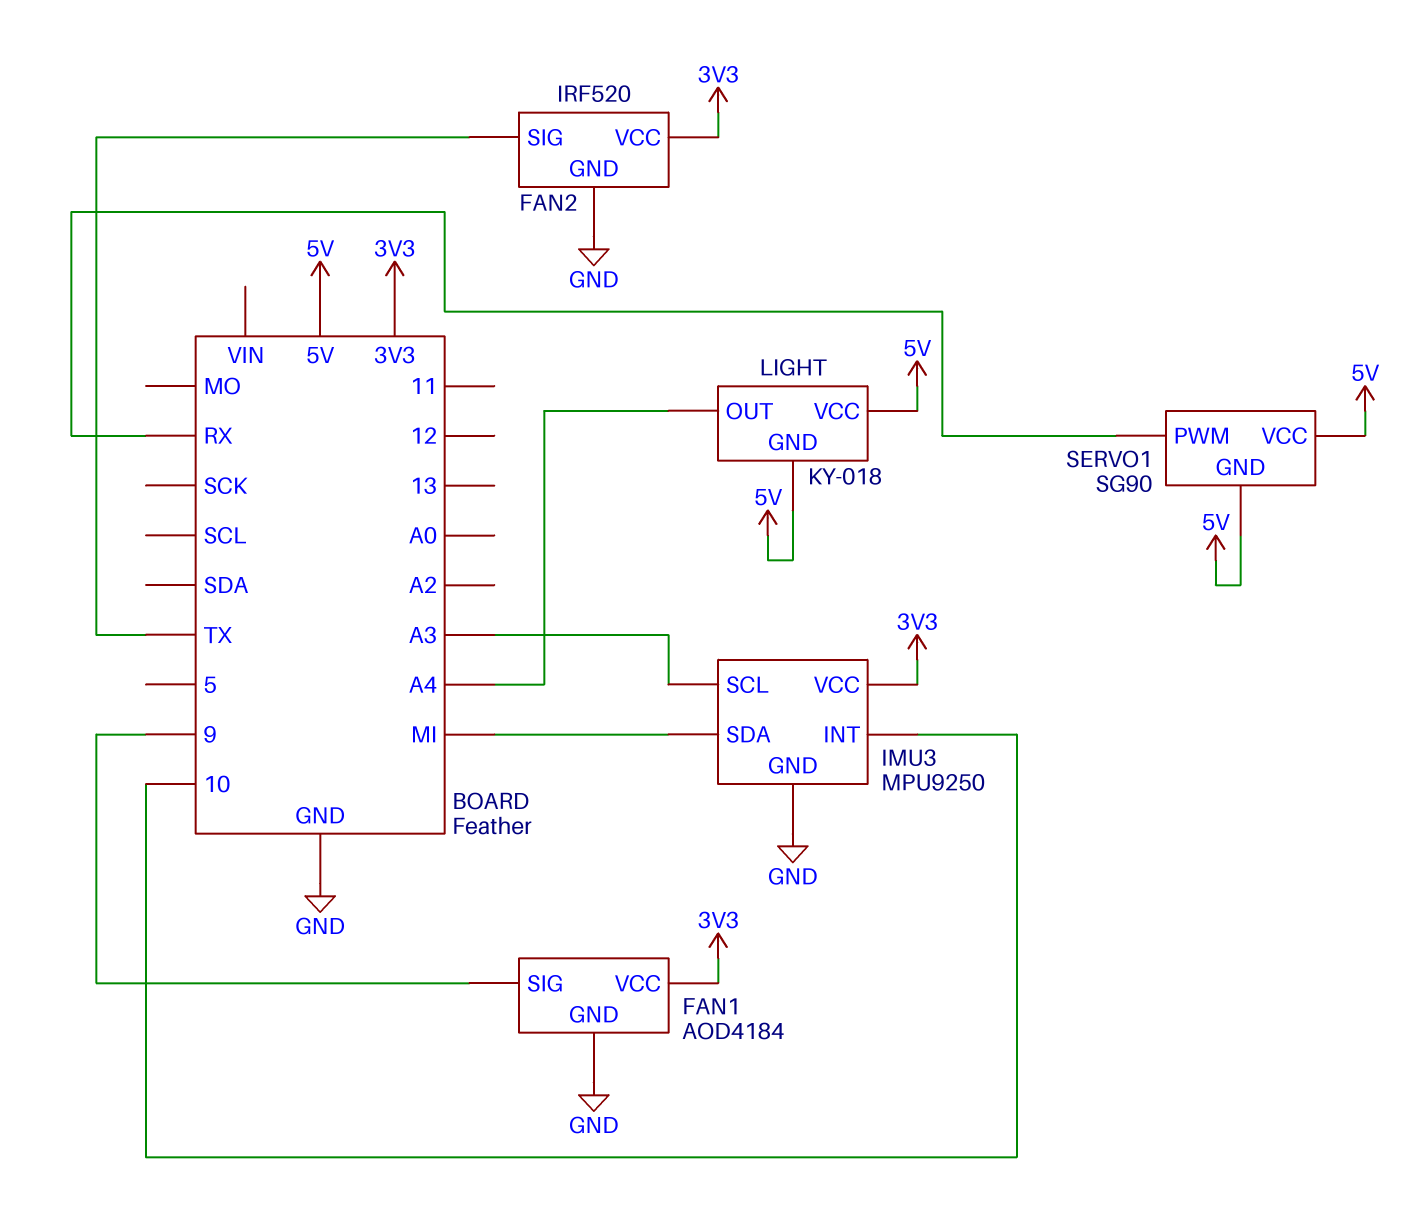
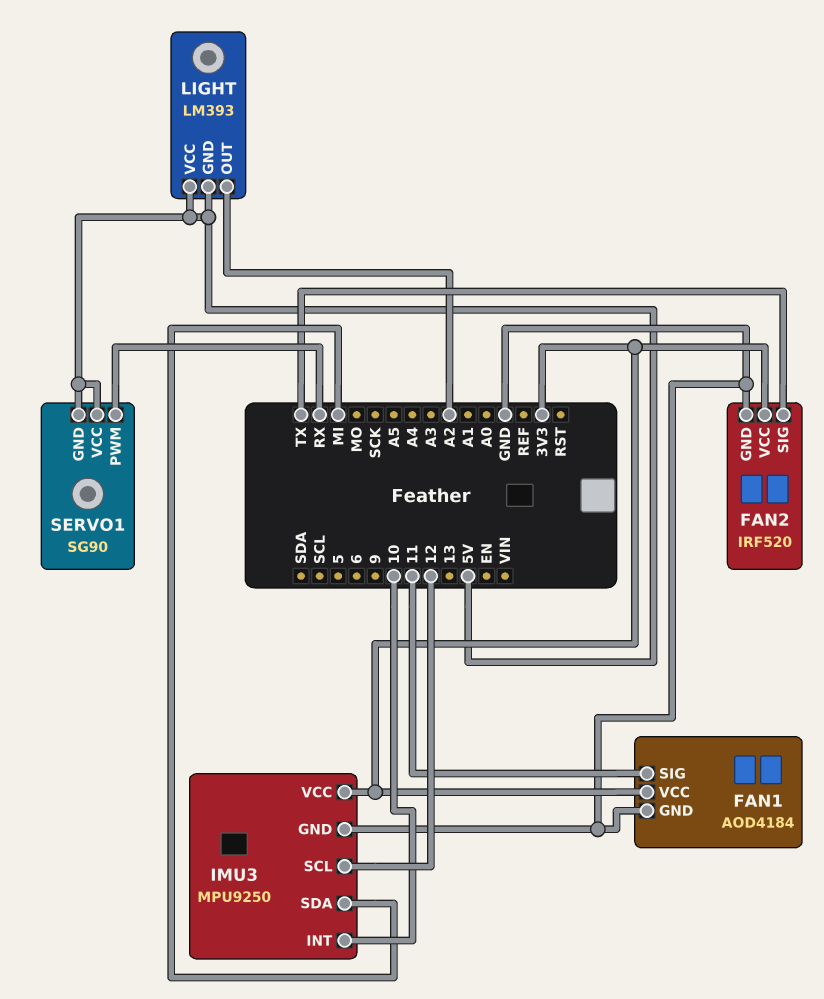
FAN1 pin SIG: 9 -> 11
IMU3 pin SCL: A3 -> 12
LIGHT: KY-018 -> LM393
LIGHT pin OUT: A4 -> A2

